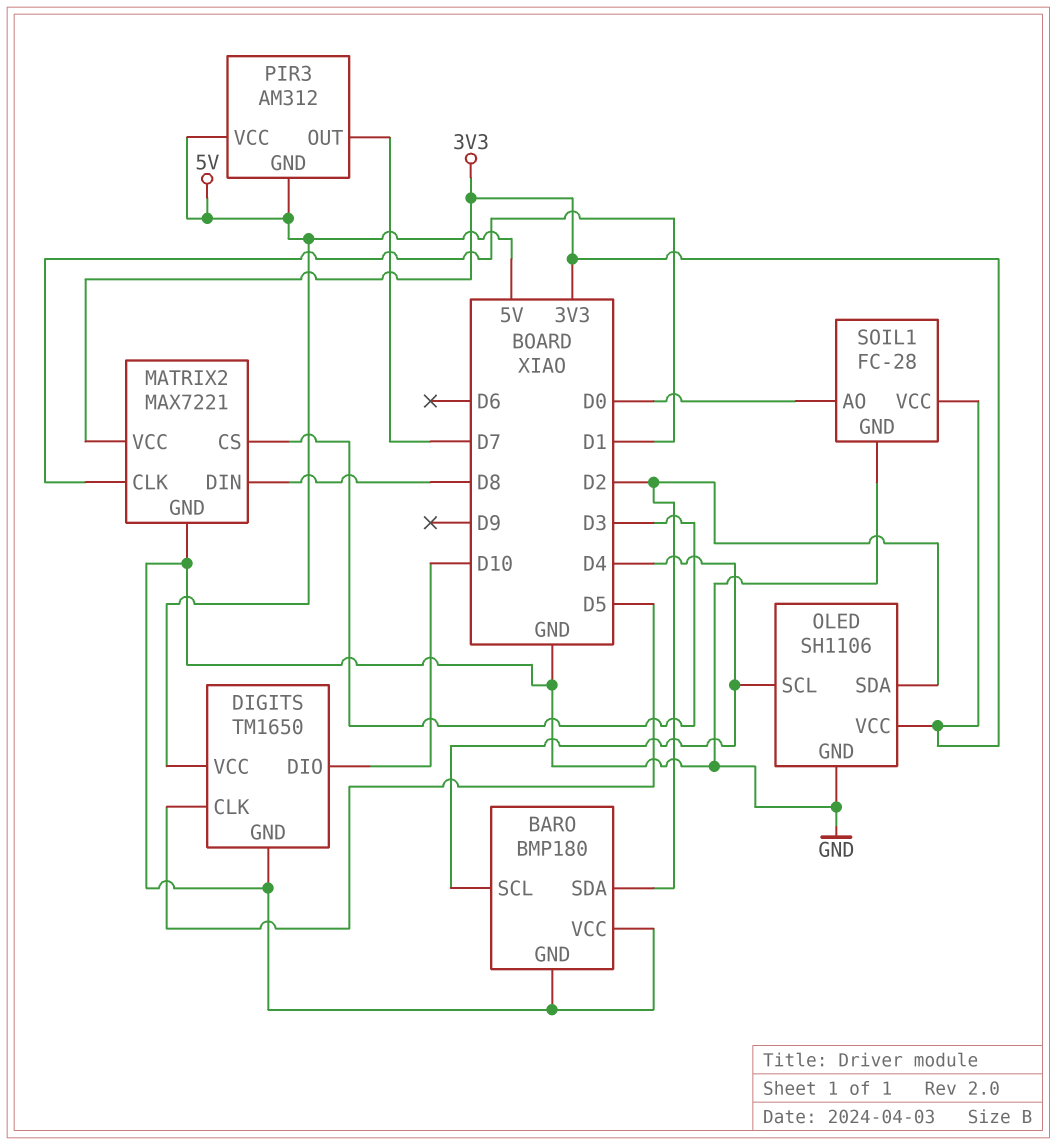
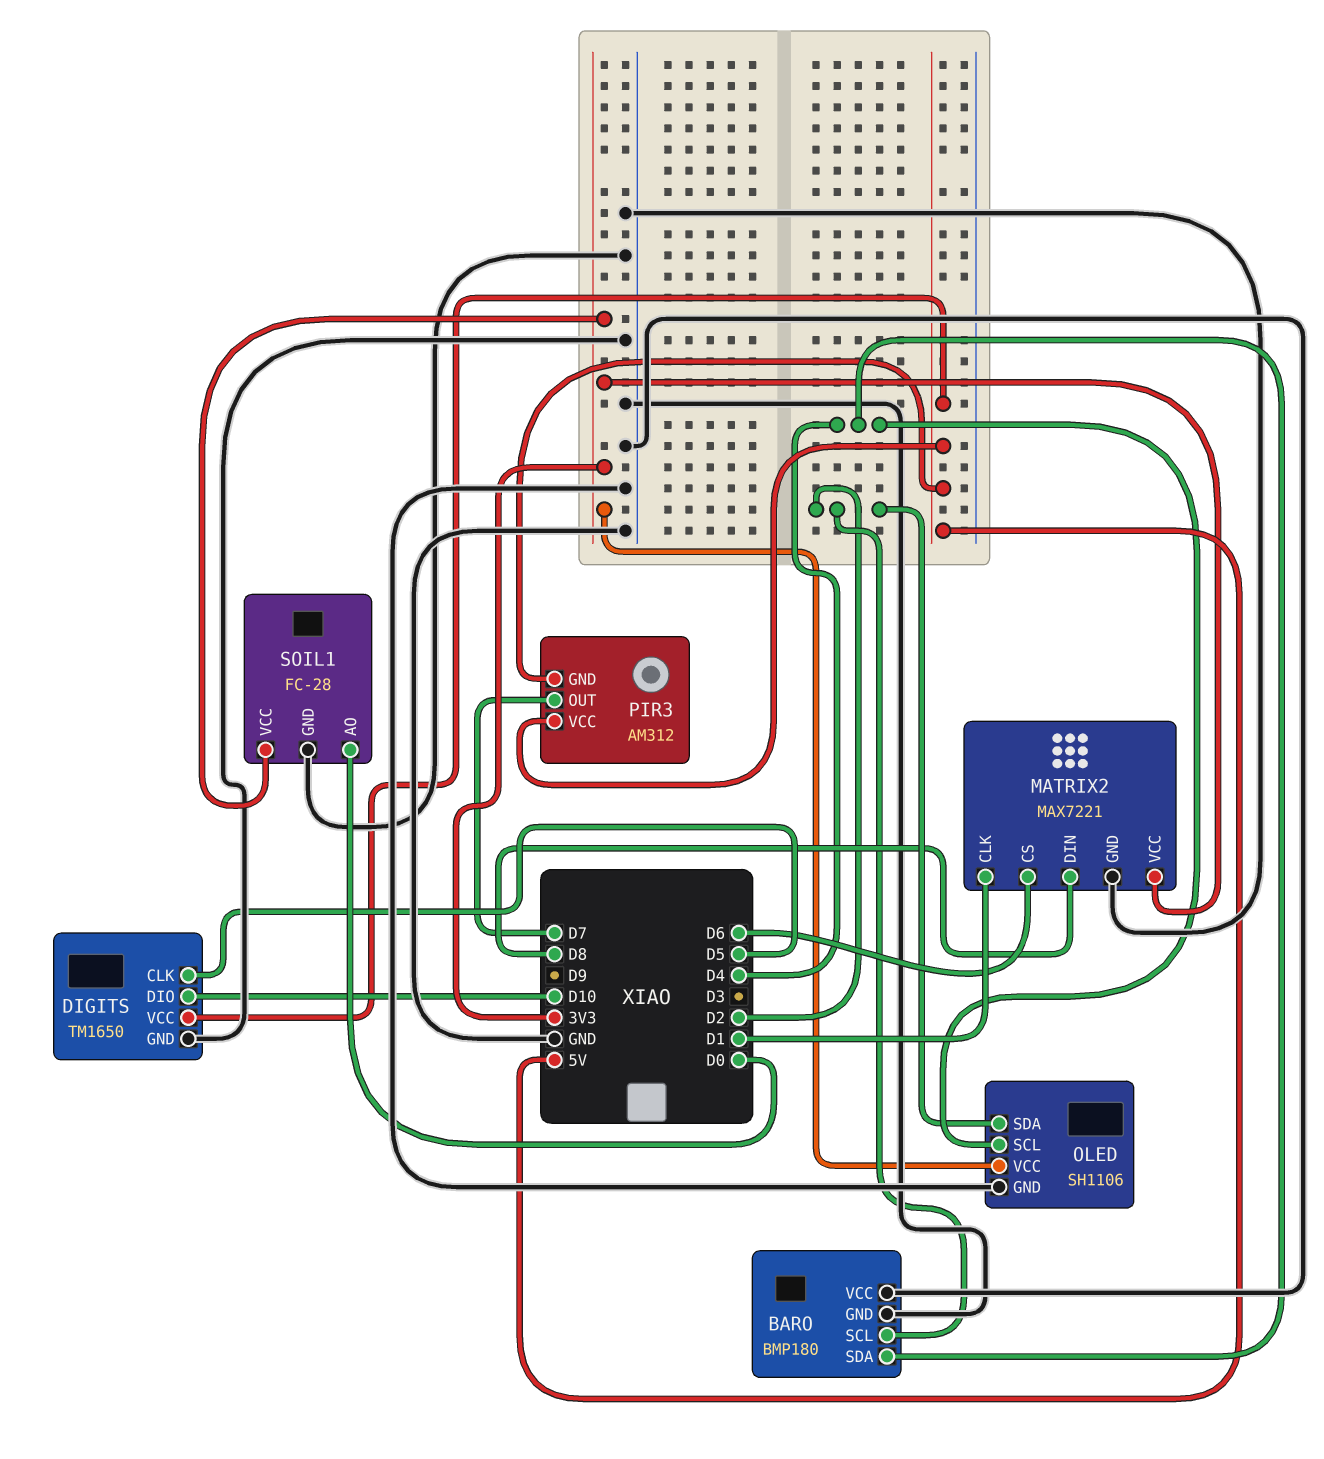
BARO pin SCL: D4 -> D2
BARO pin SDA: D2 -> D4
MATRIX2 pin CS: D3 -> D6

